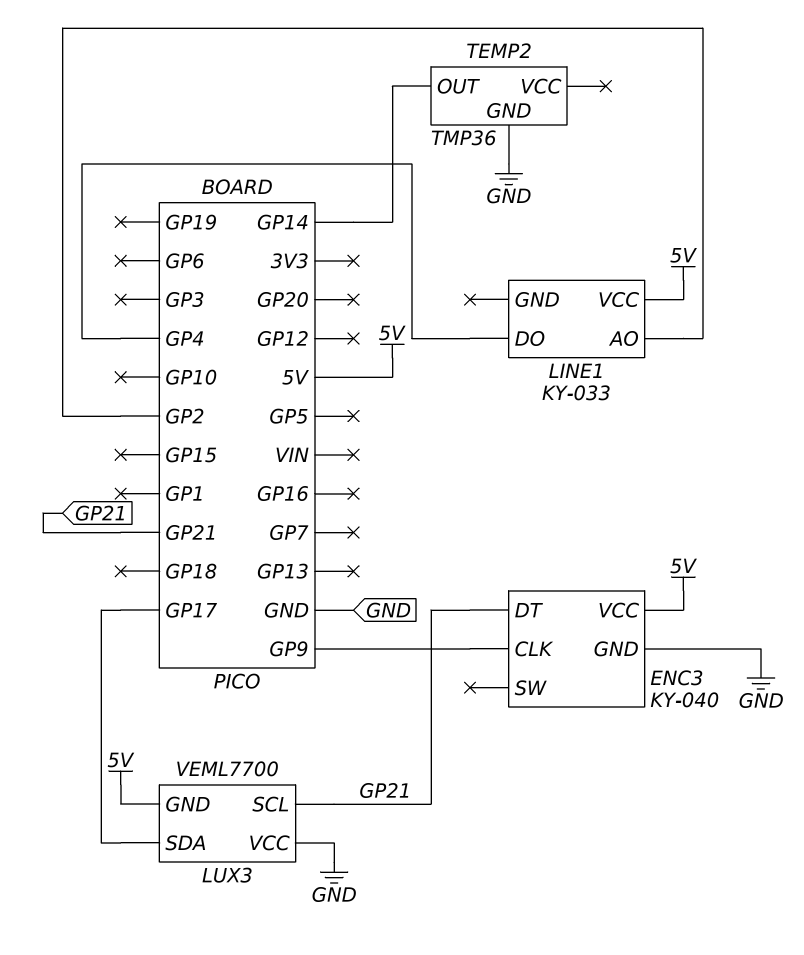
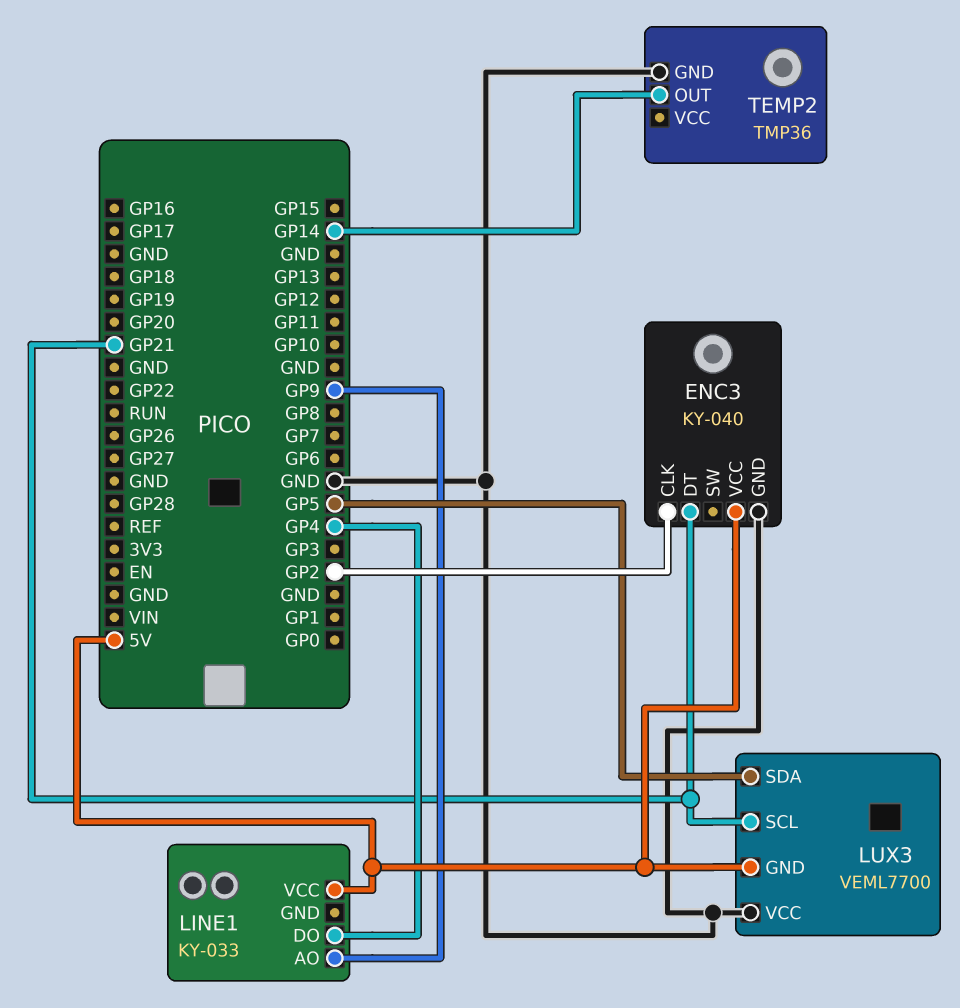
ENC3 pin CLK: GP9 -> GP2
LINE1 pin AO: GP2 -> GP9
LUX3 pin SDA: GP17 -> GP5

